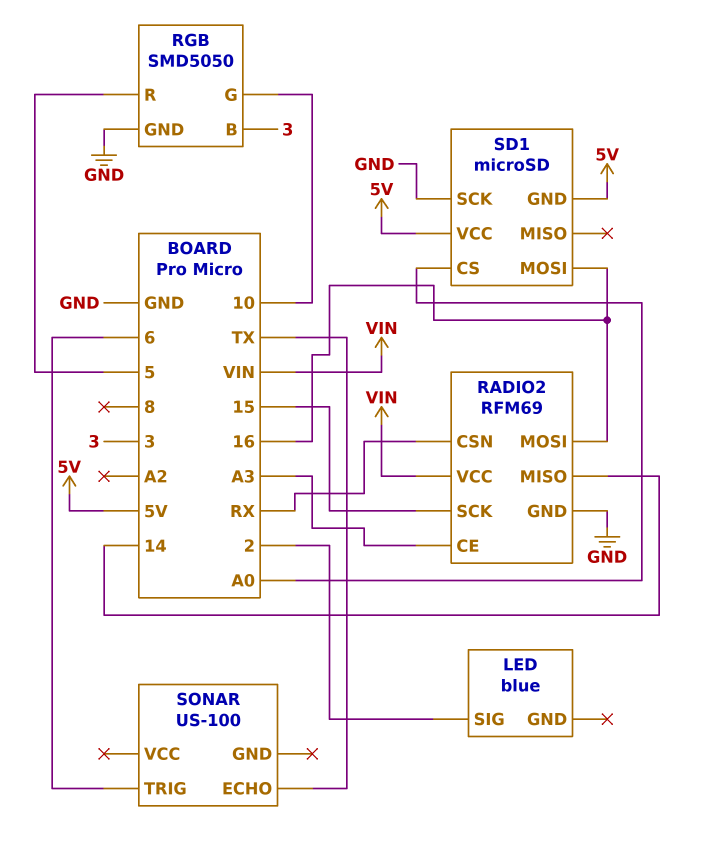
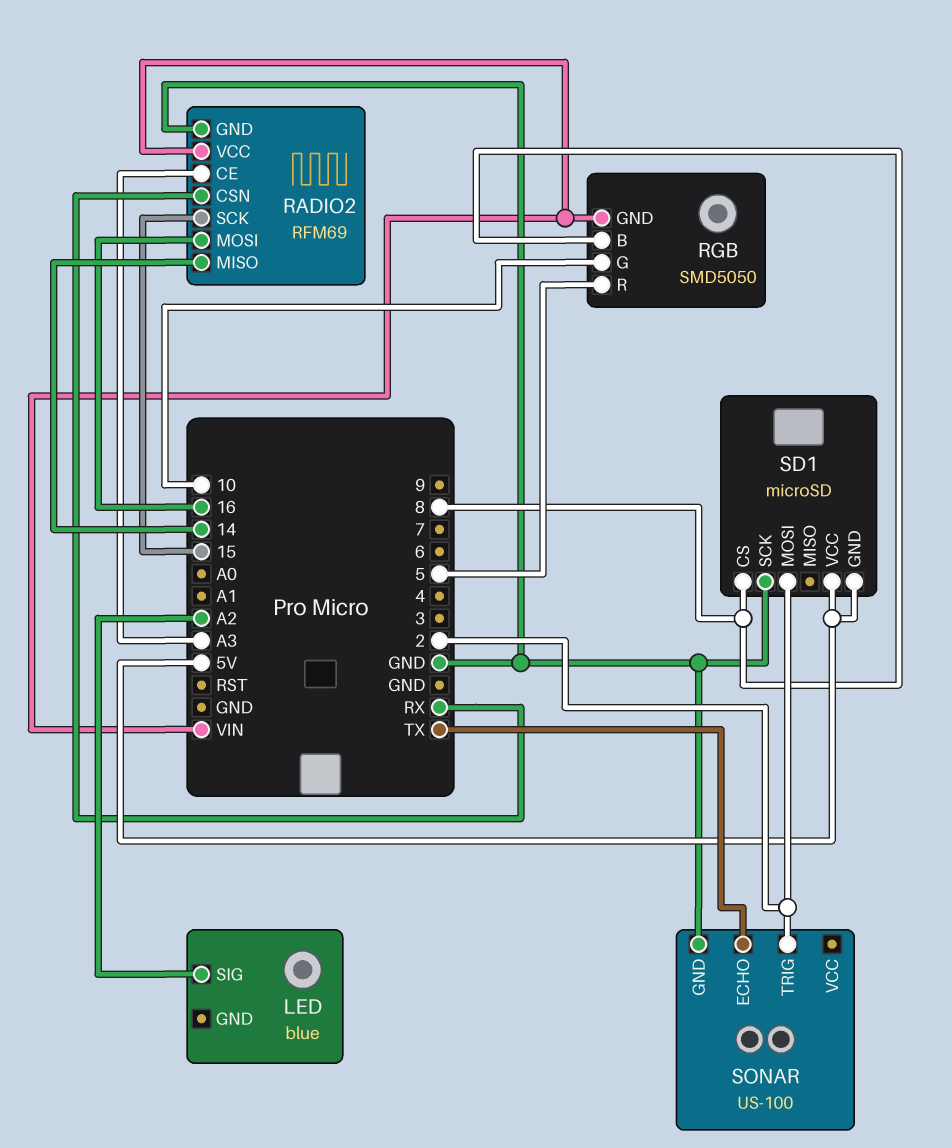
LED pin SIG: 2 -> A2
RGB pin B: 3 -> 8
RGB pin GND: GND -> VIN
SD1 pin CS: A0 -> 8
SD1 pin MOSI: 16 -> 2
SONAR pin GND: none -> GND
SONAR pin TRIG: 6 -> 2

